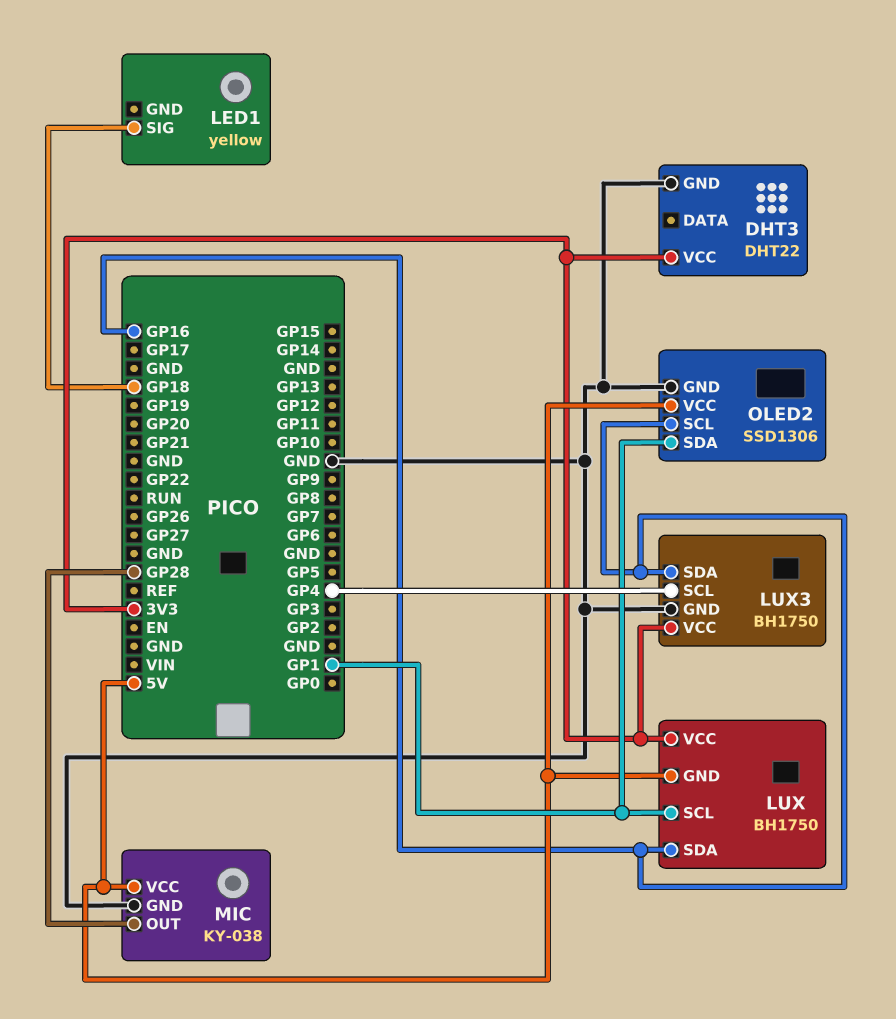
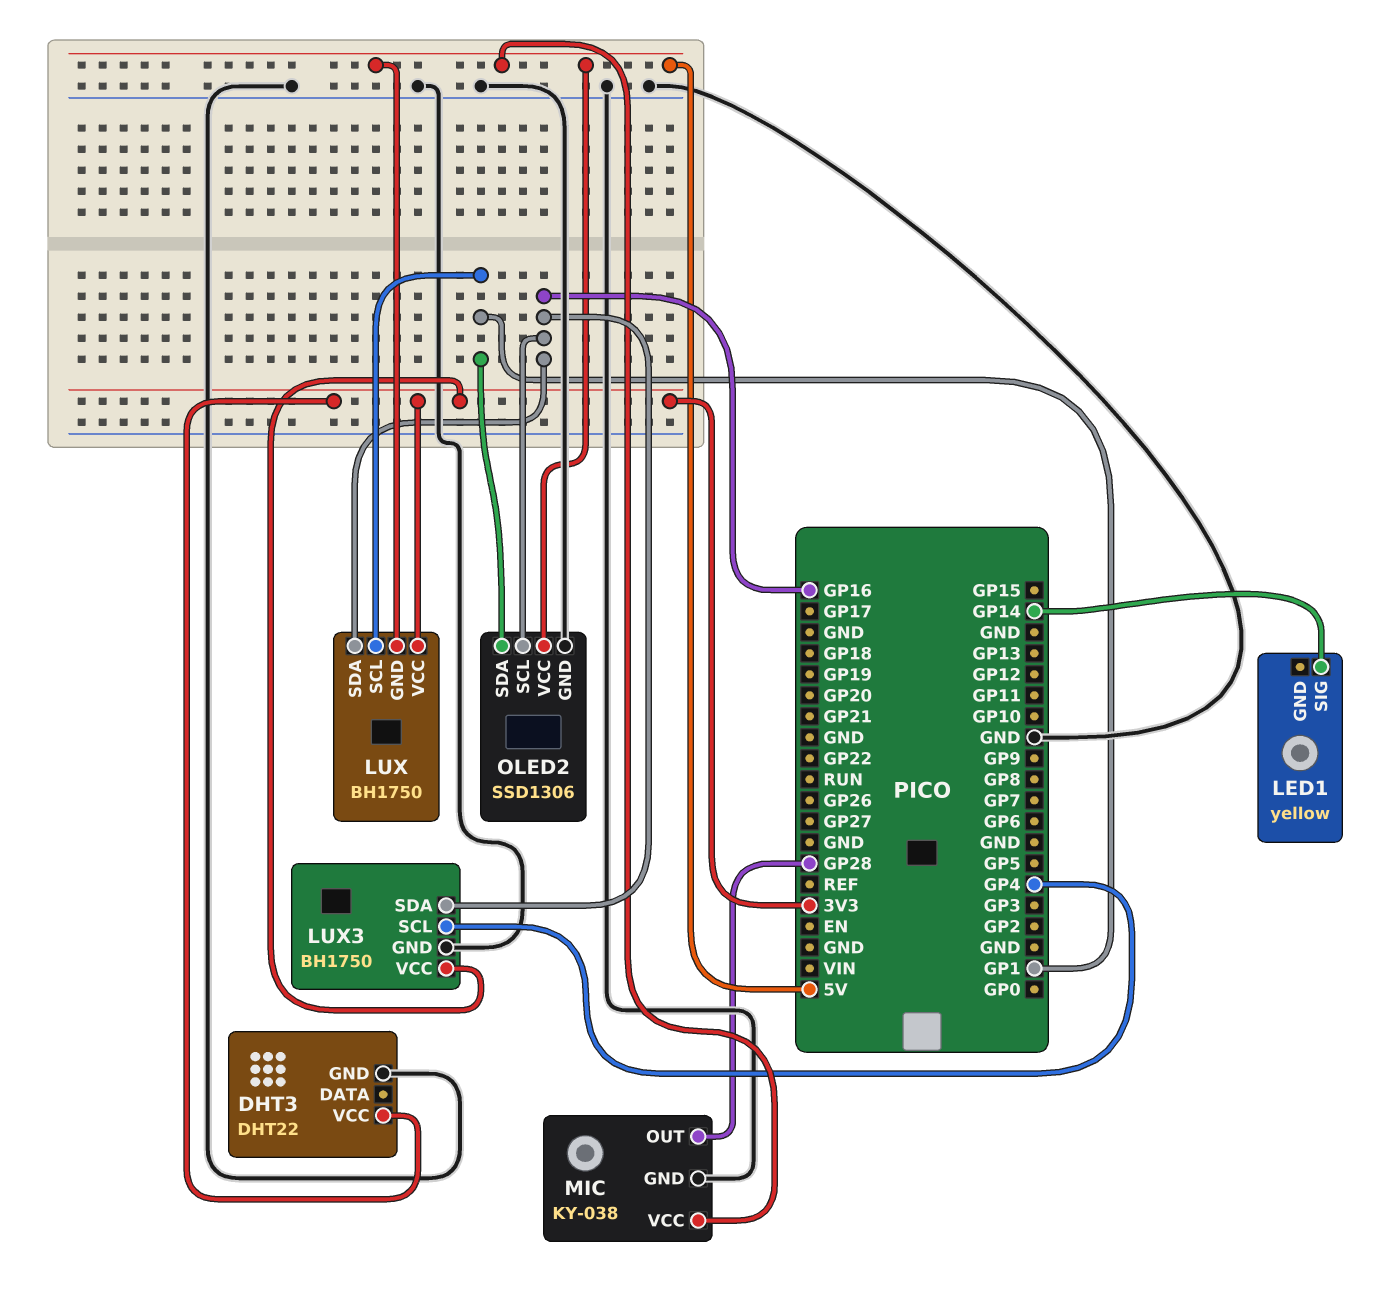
LED1 pin SIG: GP18 -> GP14

